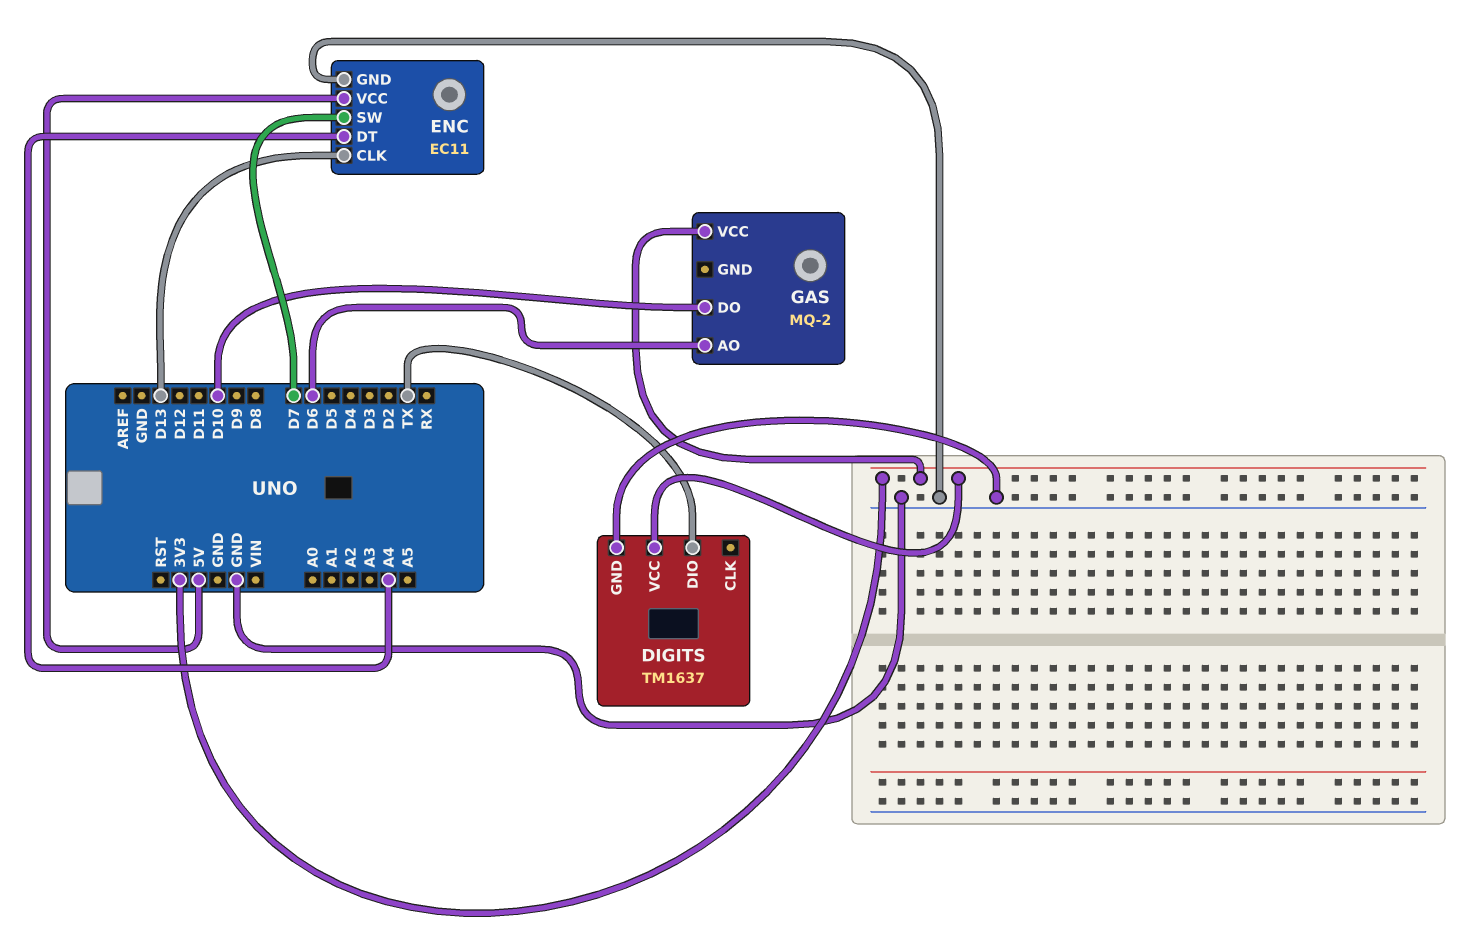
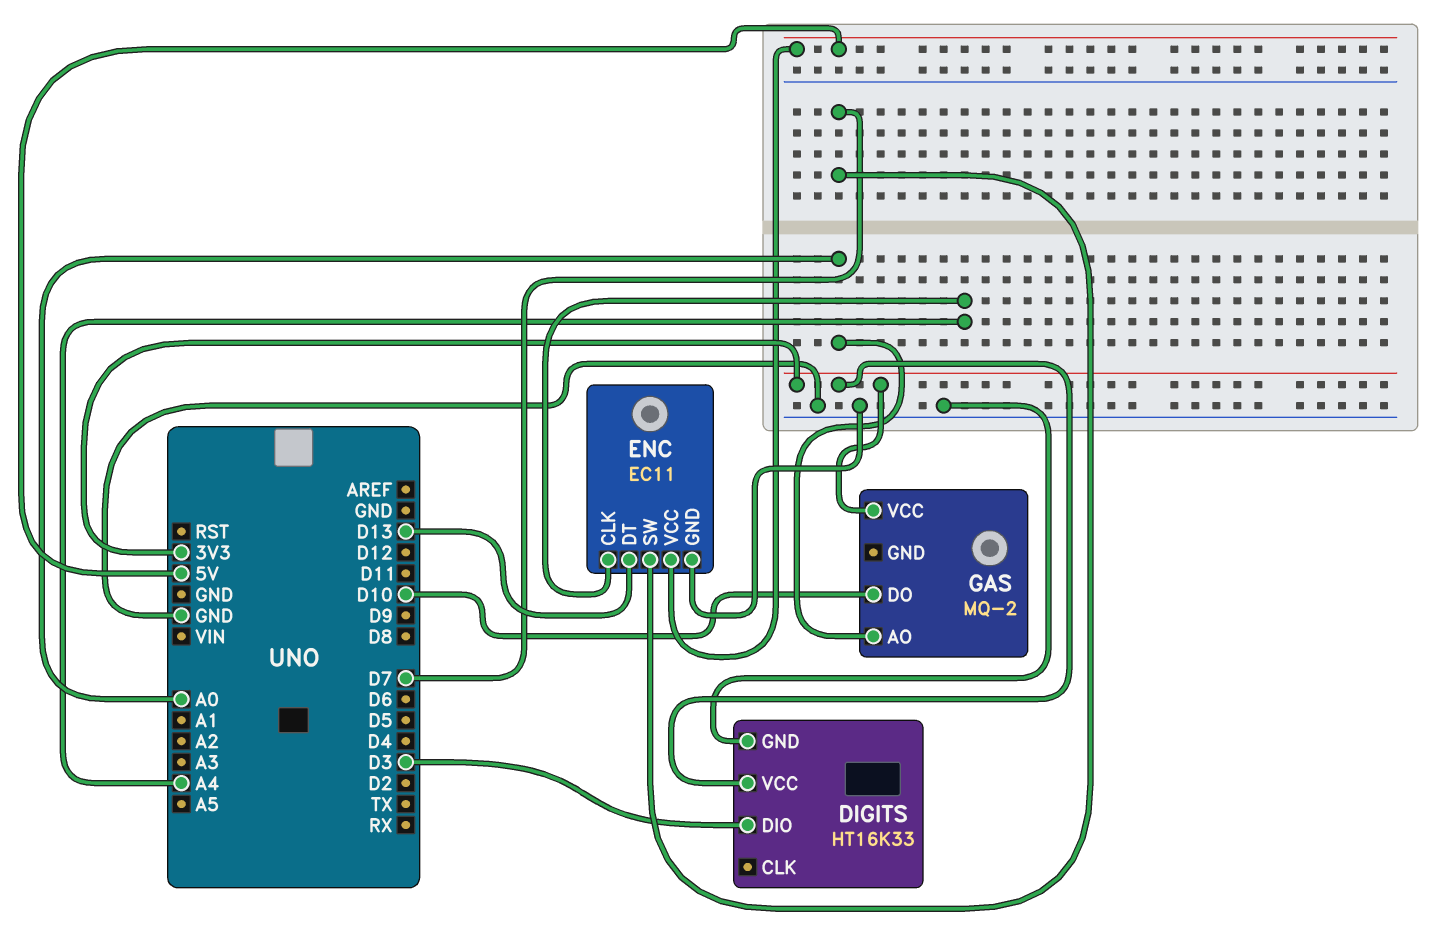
DIGITS: TM1637 -> HT16K33
DIGITS pin DIO: TX -> D3
ENC pin CLK: D13 -> A4
ENC pin DT: A4 -> D13
GAS pin AO: D6 -> A0

